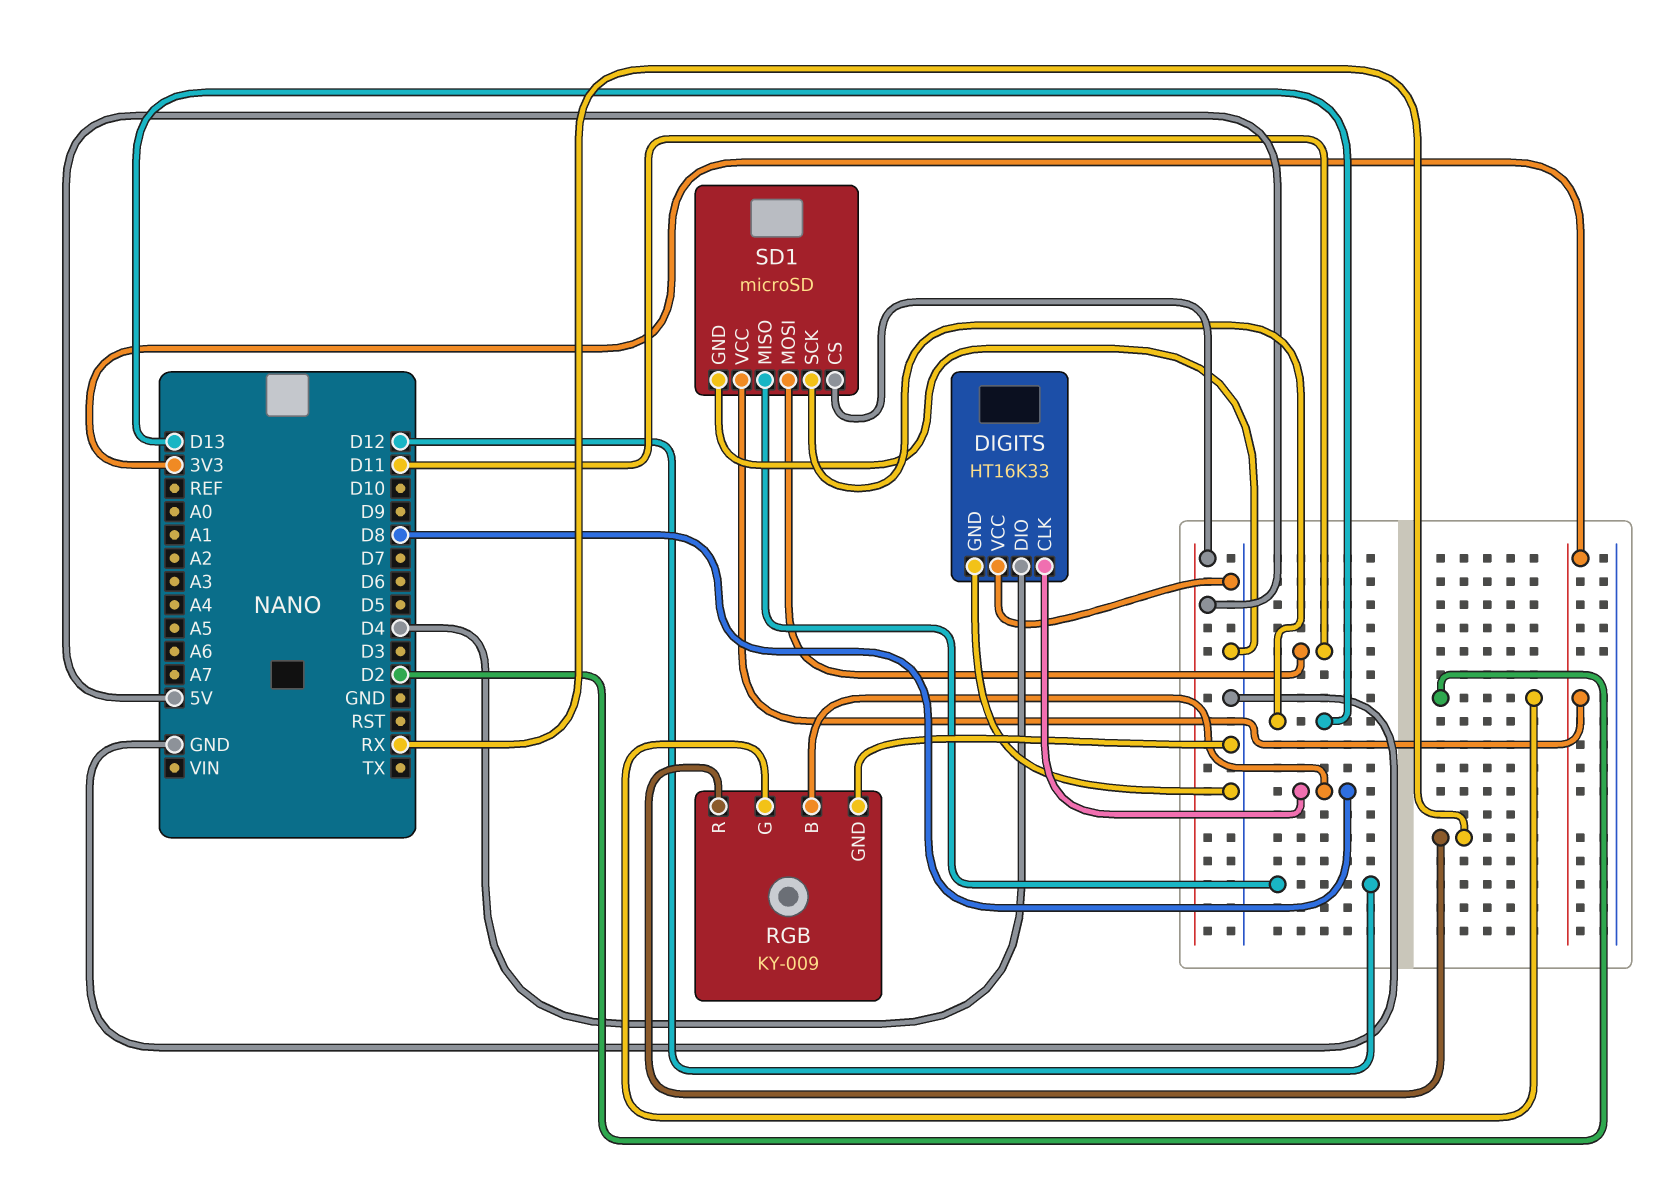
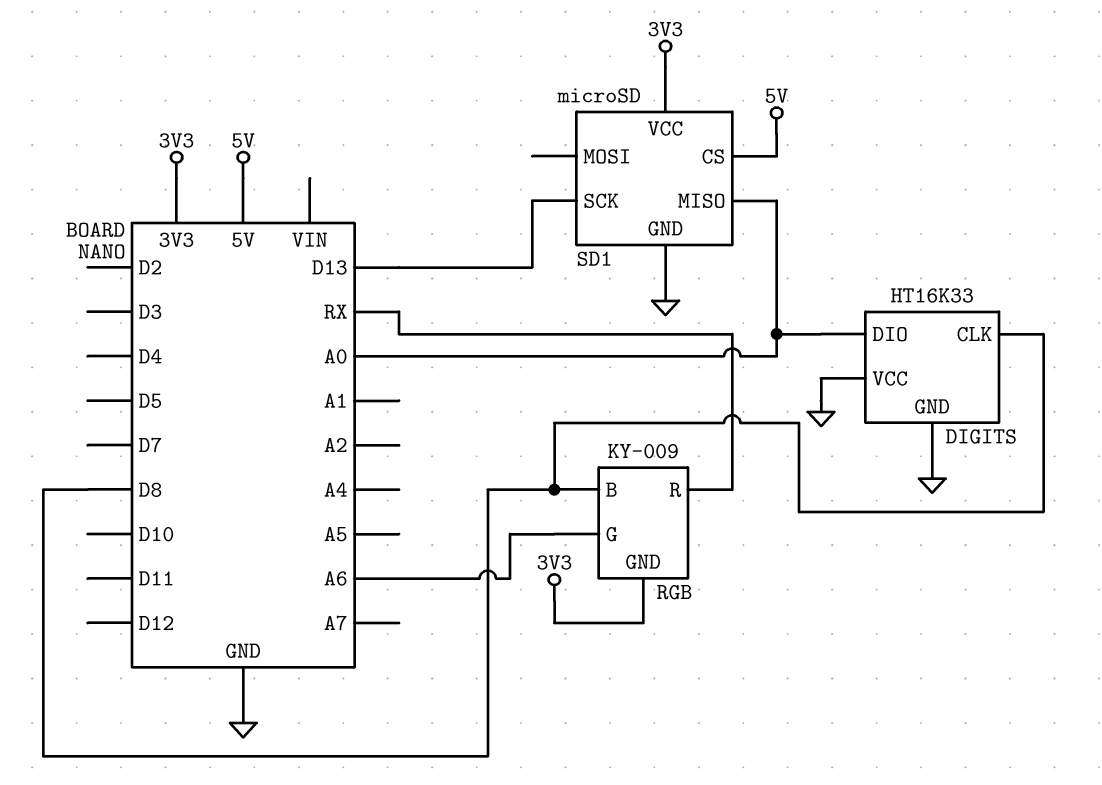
DIGITS pin DIO: D4 -> A0
RGB pin G: D2 -> A6
RGB pin GND: GND -> 3V3
SD1 pin MISO: D12 -> A0
SD1 pin MOSI: D11 -> none

